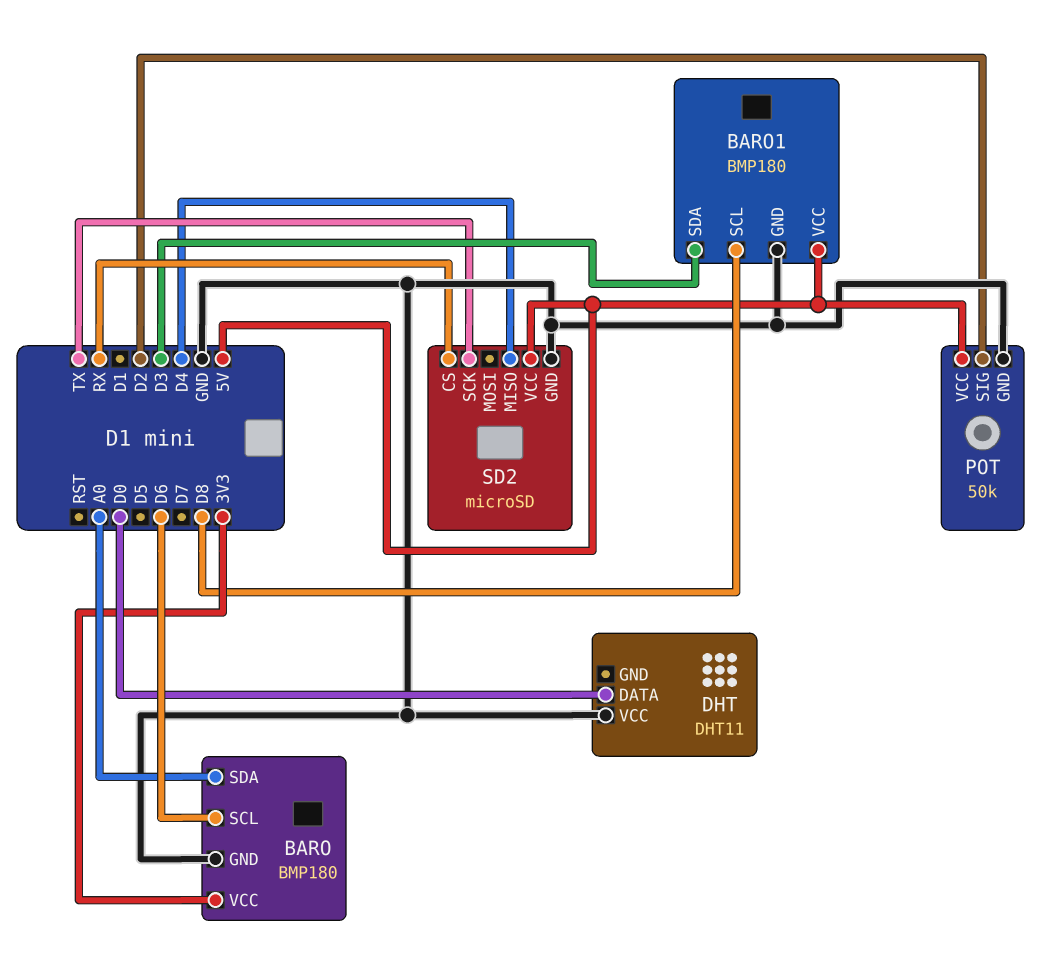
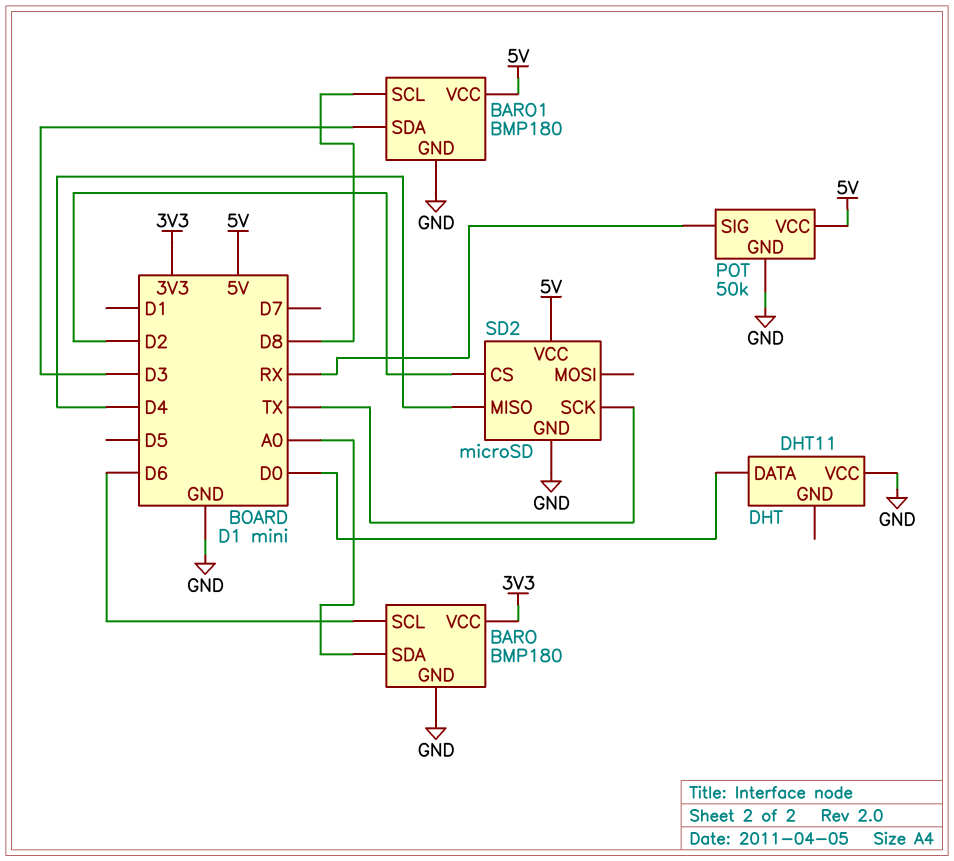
POT pin SIG: D2 -> RX
SD2 pin CS: RX -> D2

